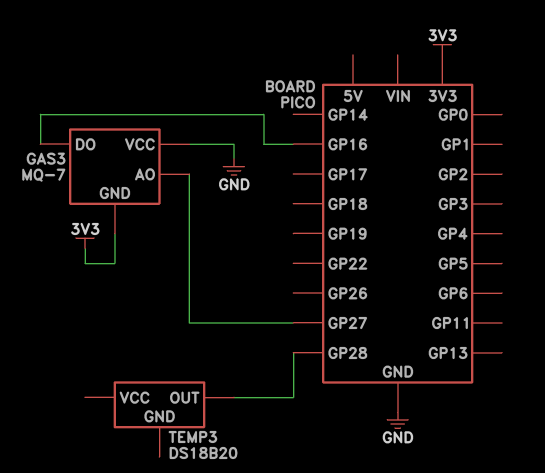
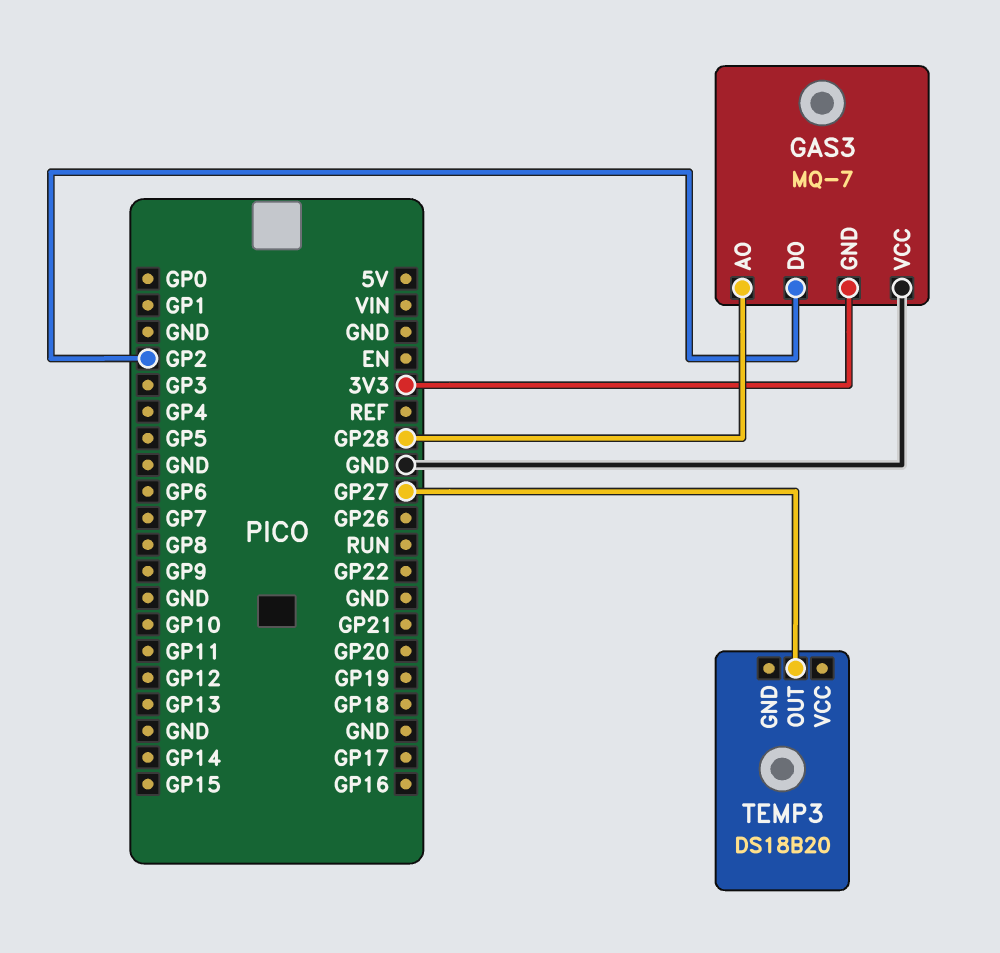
GAS3 pin AO: GP27 -> GP28
GAS3 pin DO: GP16 -> GP2
TEMP3 pin OUT: GP28 -> GP27

